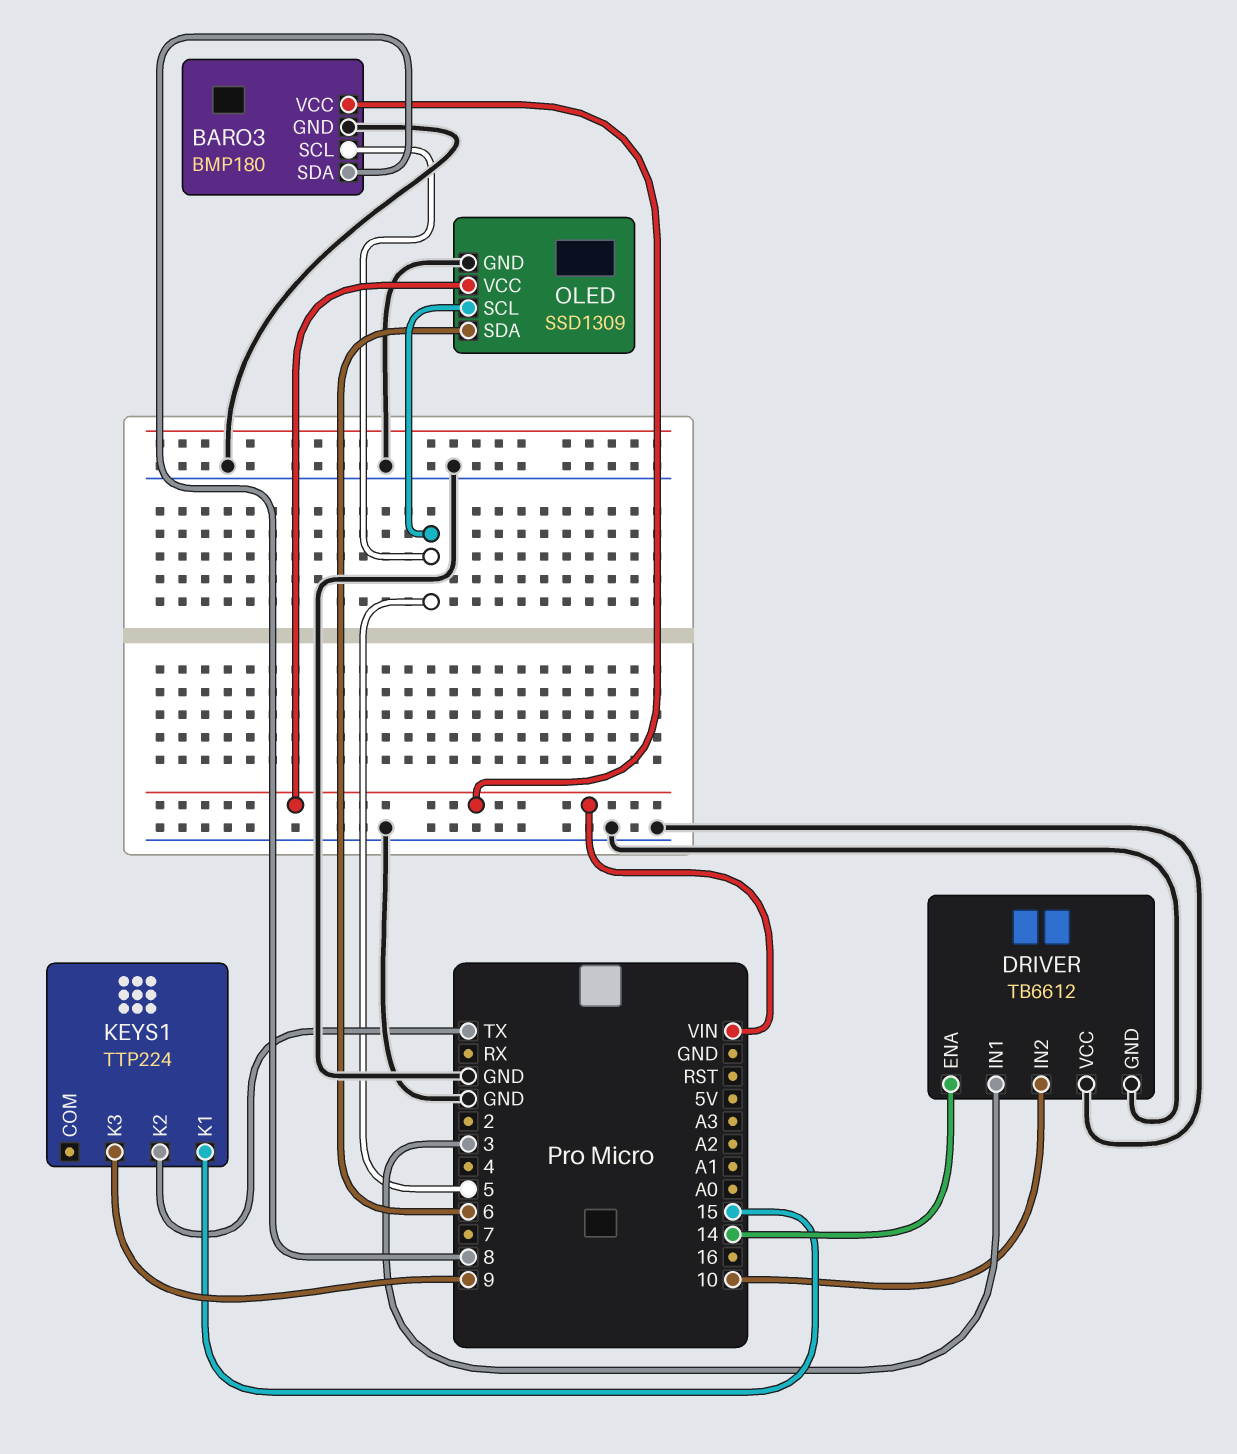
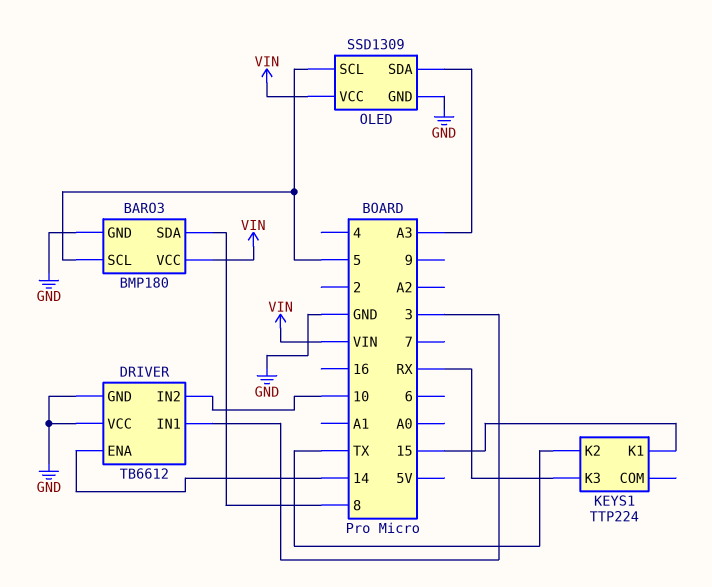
KEYS1 pin K3: 9 -> RX
OLED pin SDA: 6 -> A3

